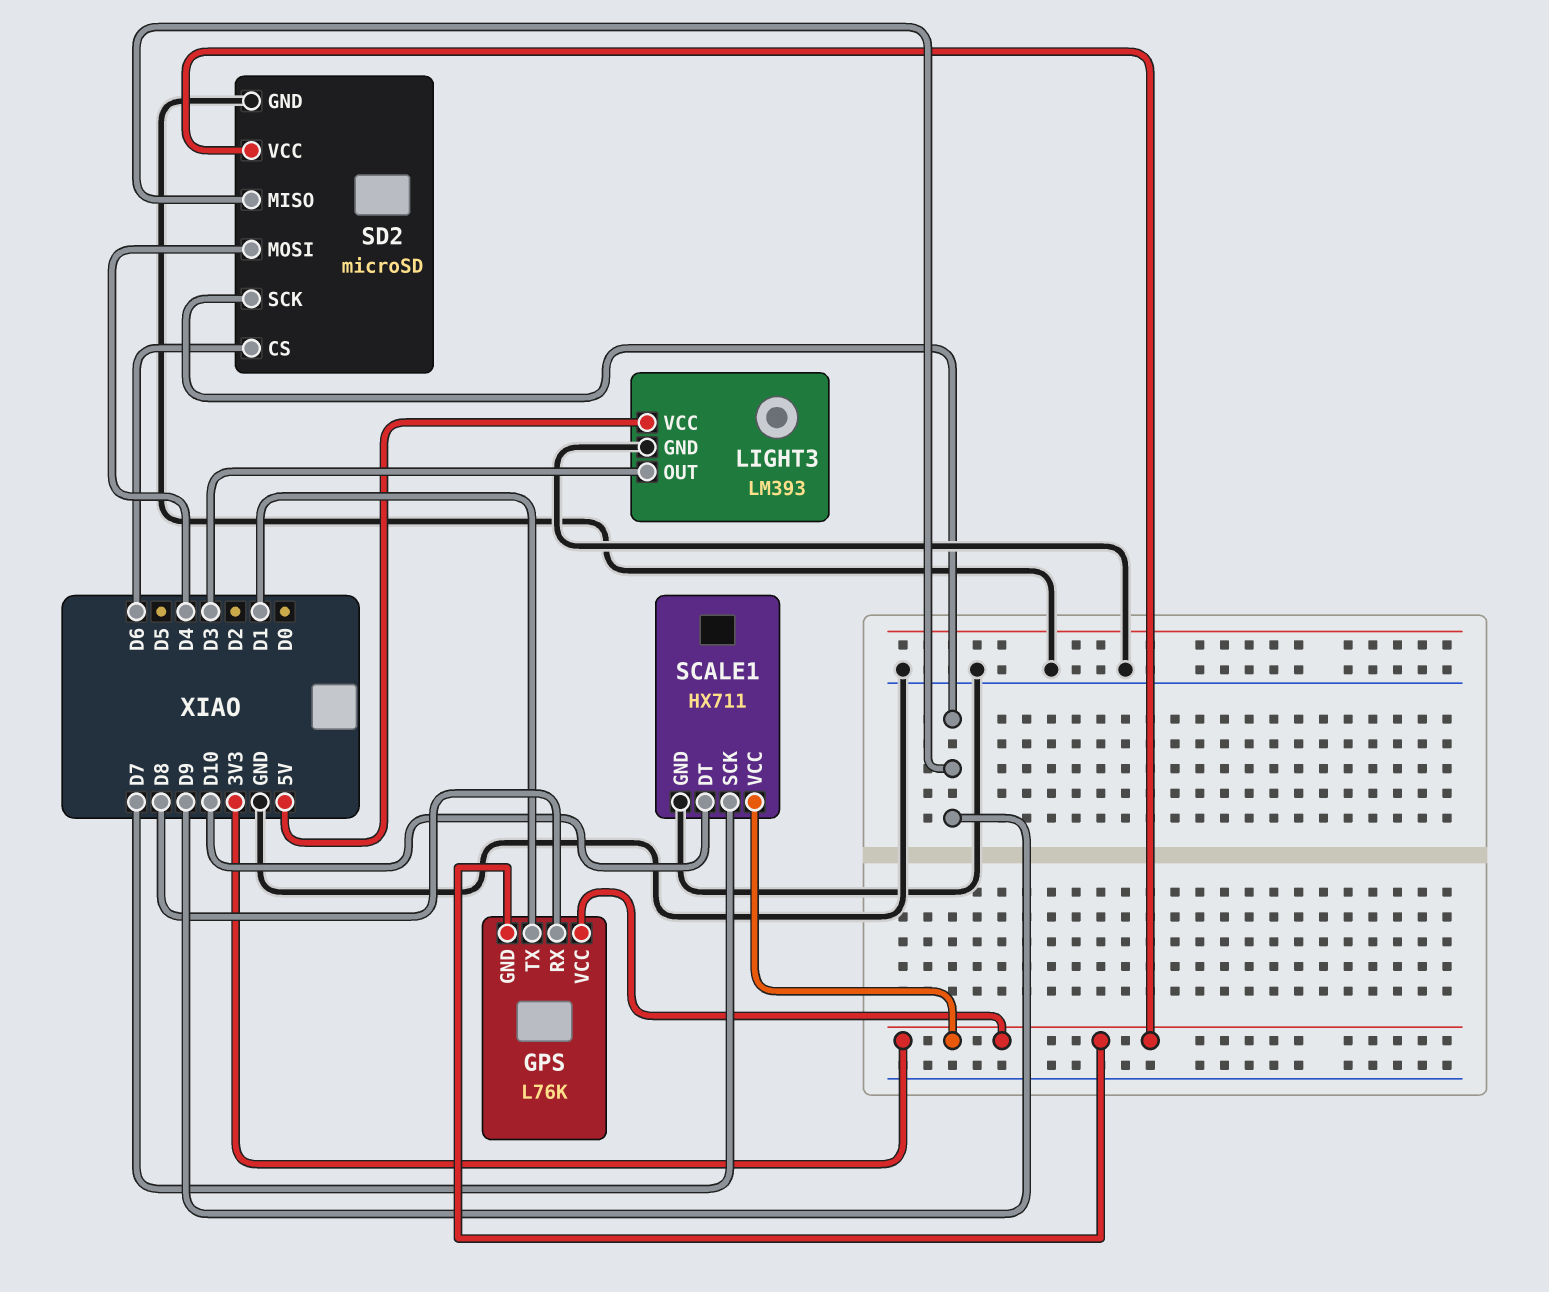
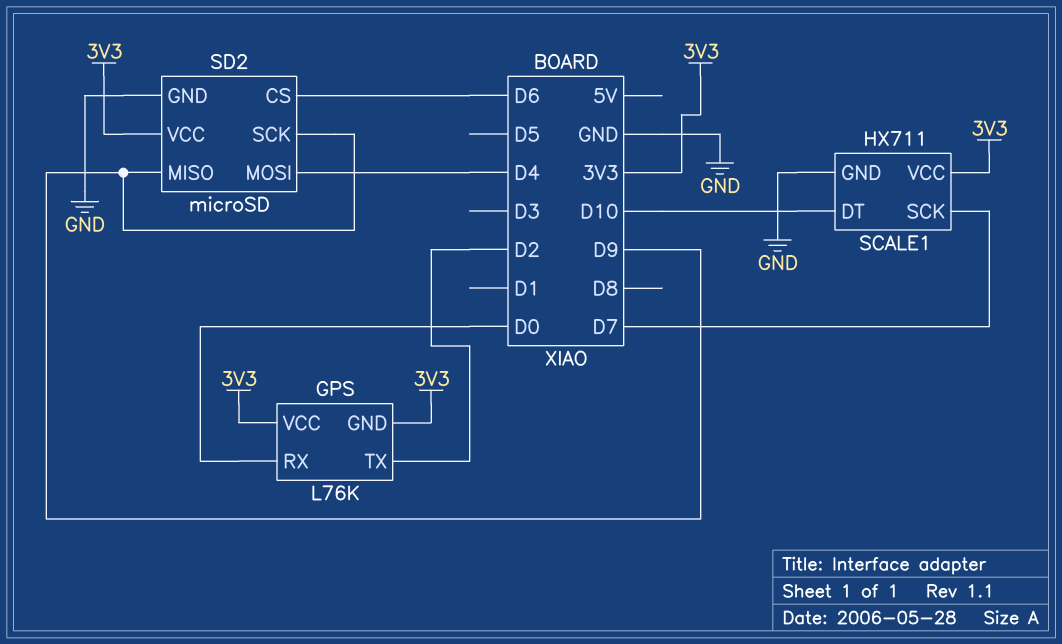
GPS pin RX: D8 -> D0
GPS pin TX: D1 -> D2
LIGHT3: LM393 -> none
LIGHT3 pin GND: GND -> none
LIGHT3 pin OUT: D3 -> none
LIGHT3 pin VCC: 5V -> none

